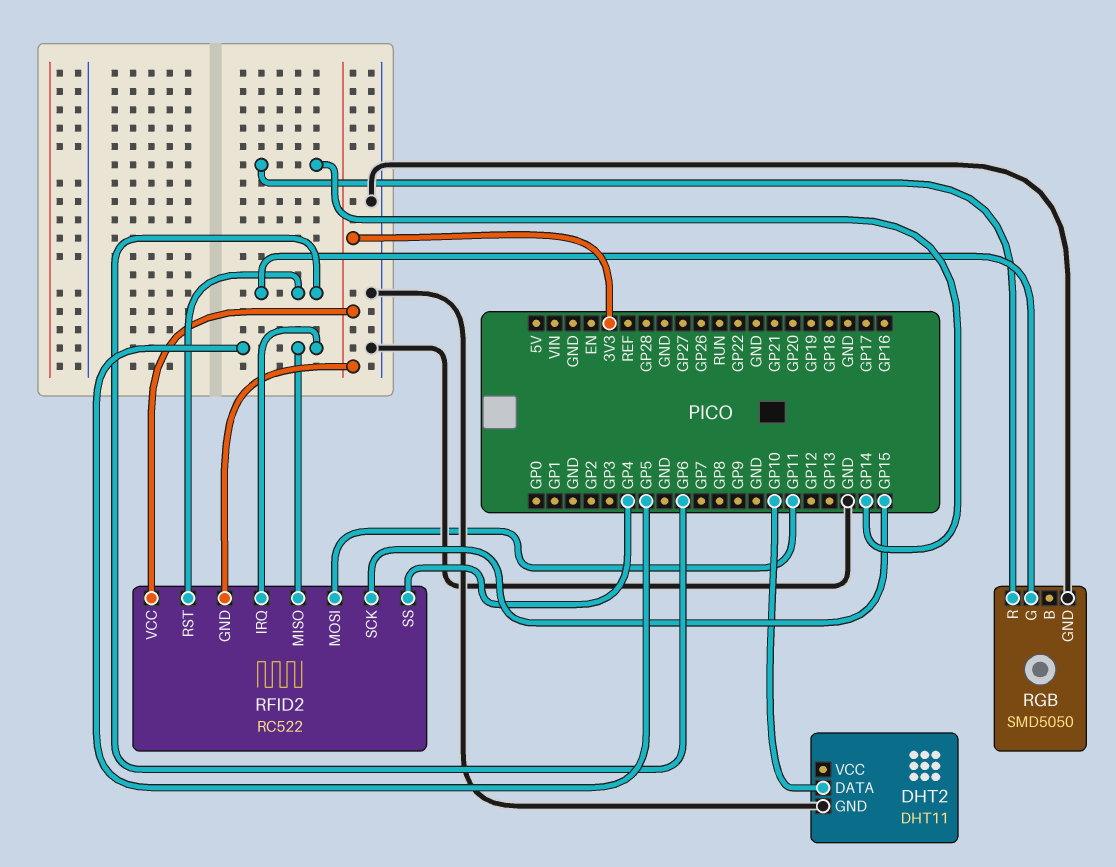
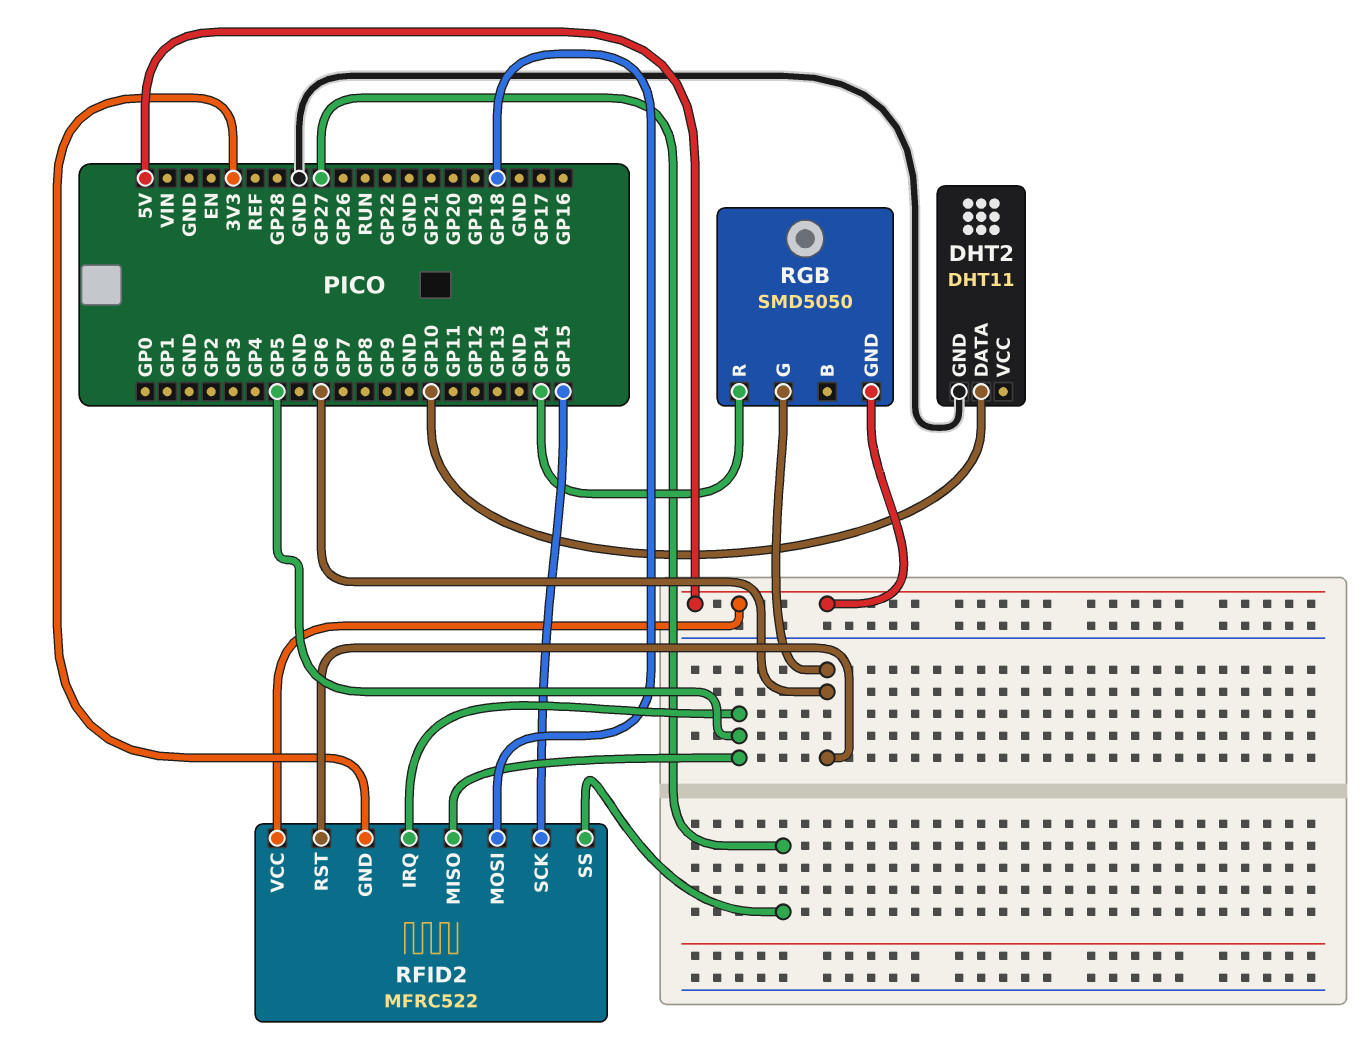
RFID2: RC522 -> MFRC522
RFID2 pin MOSI: GP11 -> GP18
RFID2 pin SS: GP4 -> GP27
RFID2 pin VCC: 3V3 -> 5V
RGB pin GND: GND -> 5V

